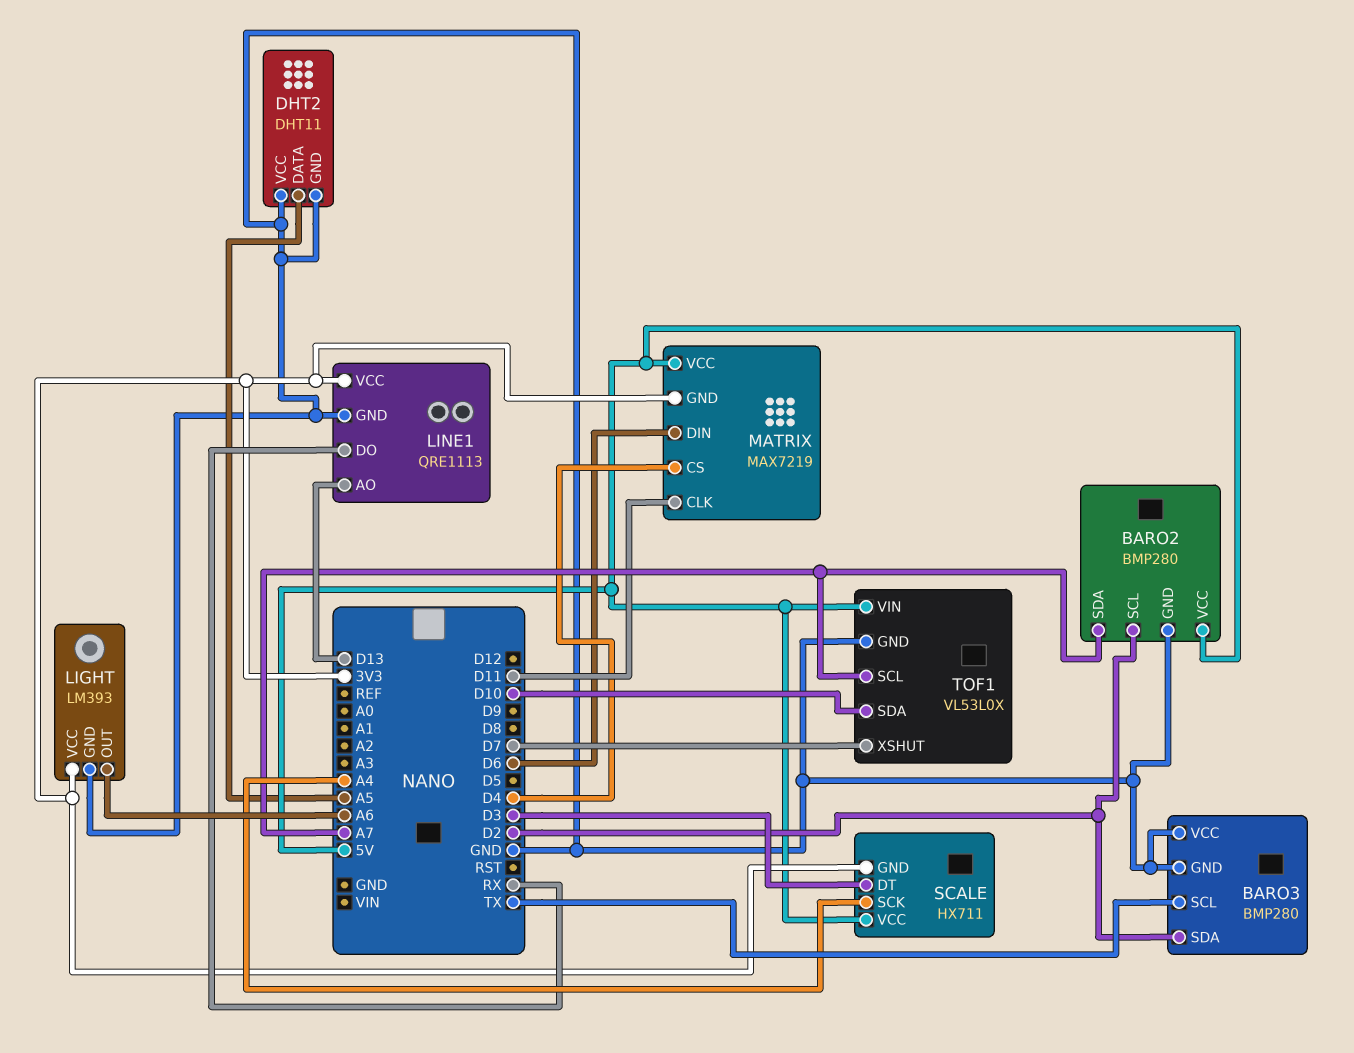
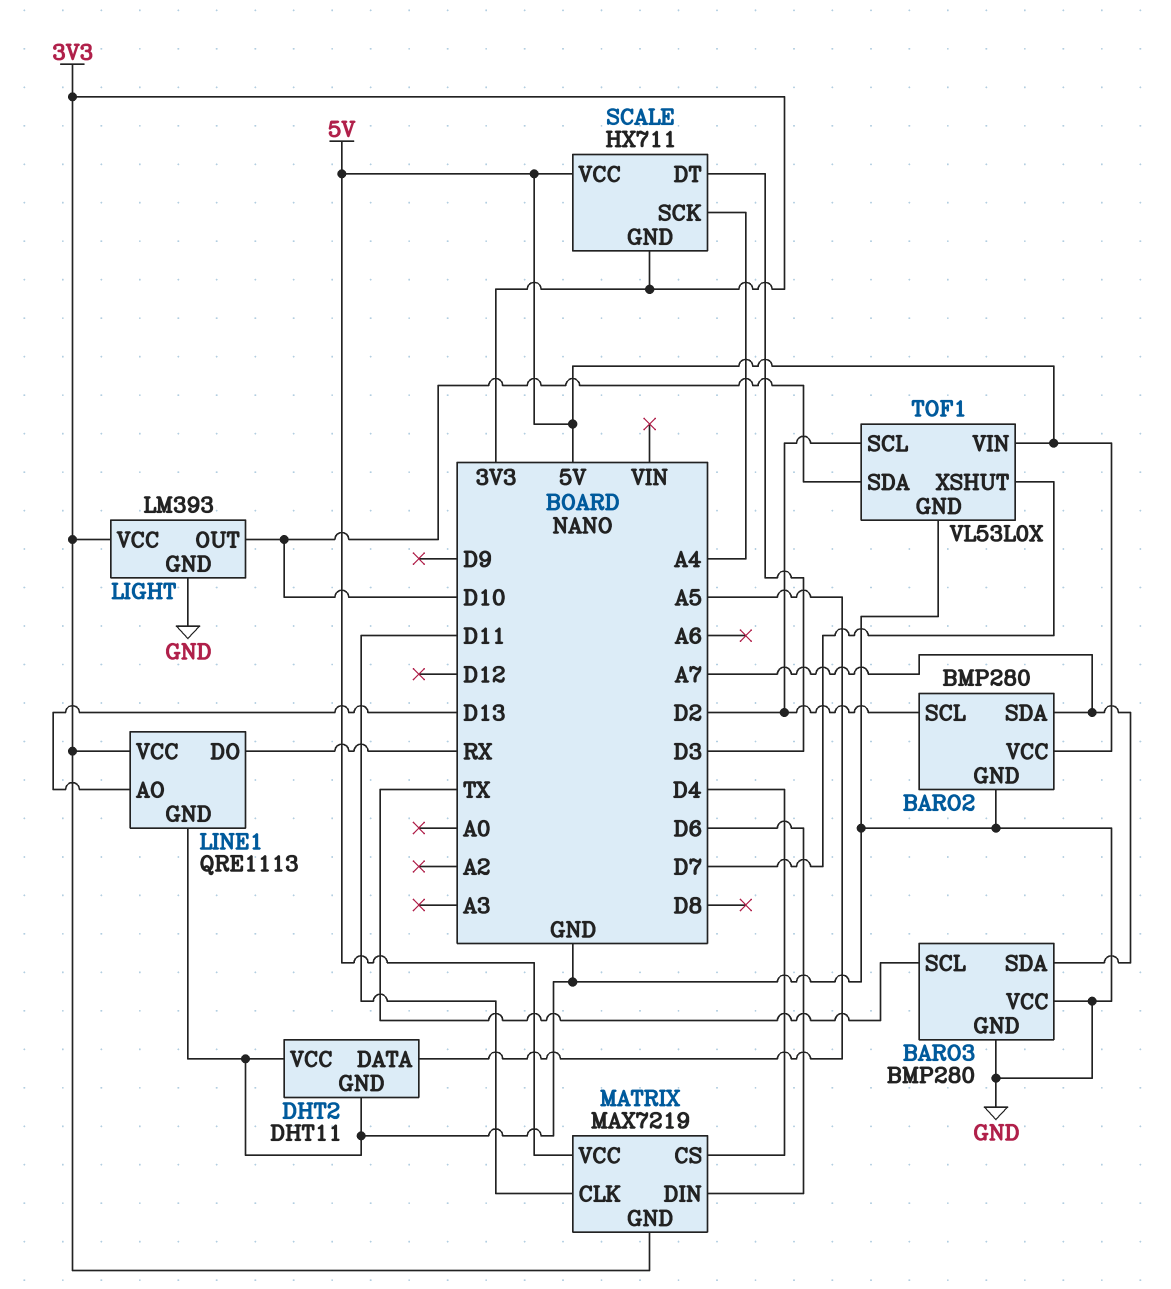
BARO3 pin SDA: D2 -> A7
LIGHT pin OUT: A6 -> D10
TOF1 pin SCL: A7 -> D2

